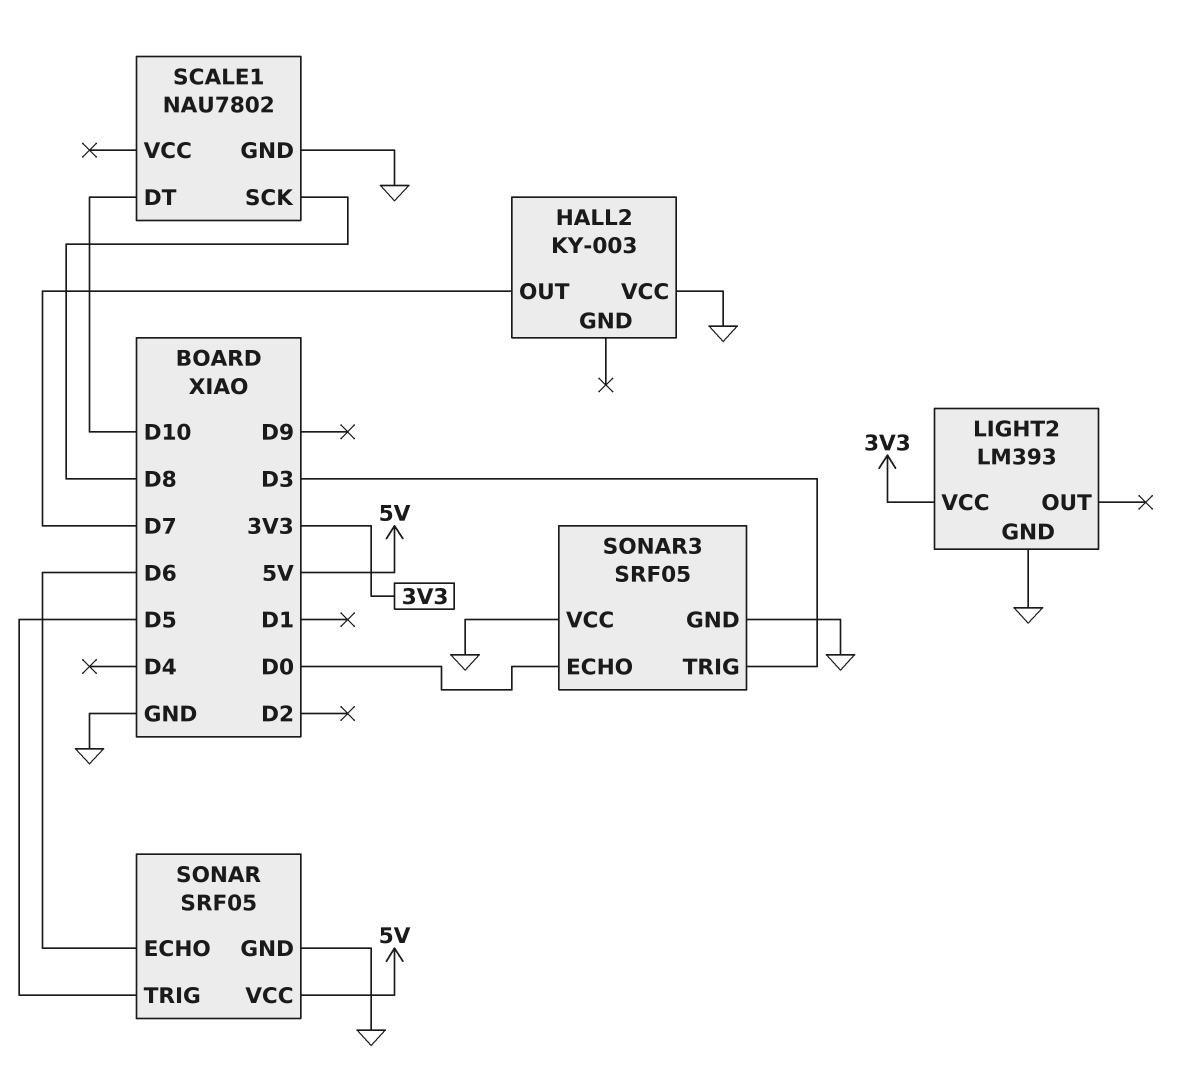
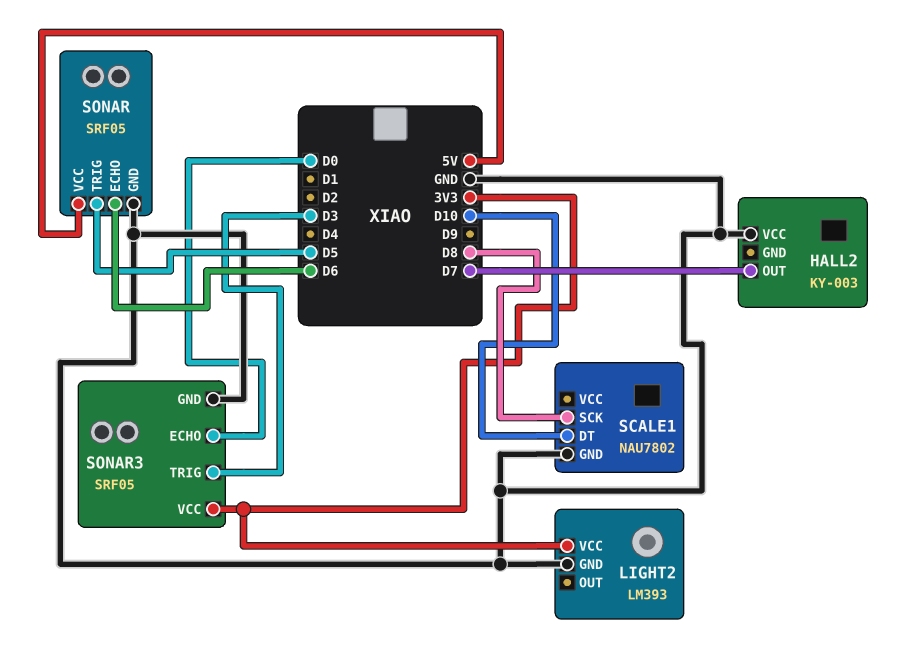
SONAR3 pin VCC: GND -> 3V3

